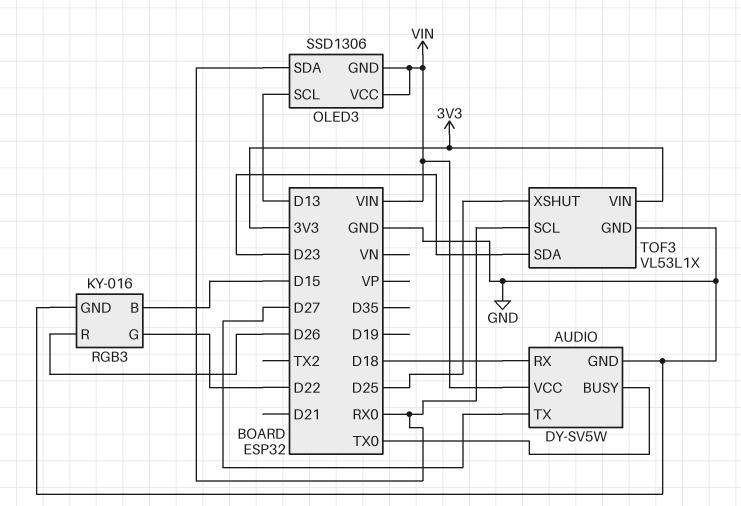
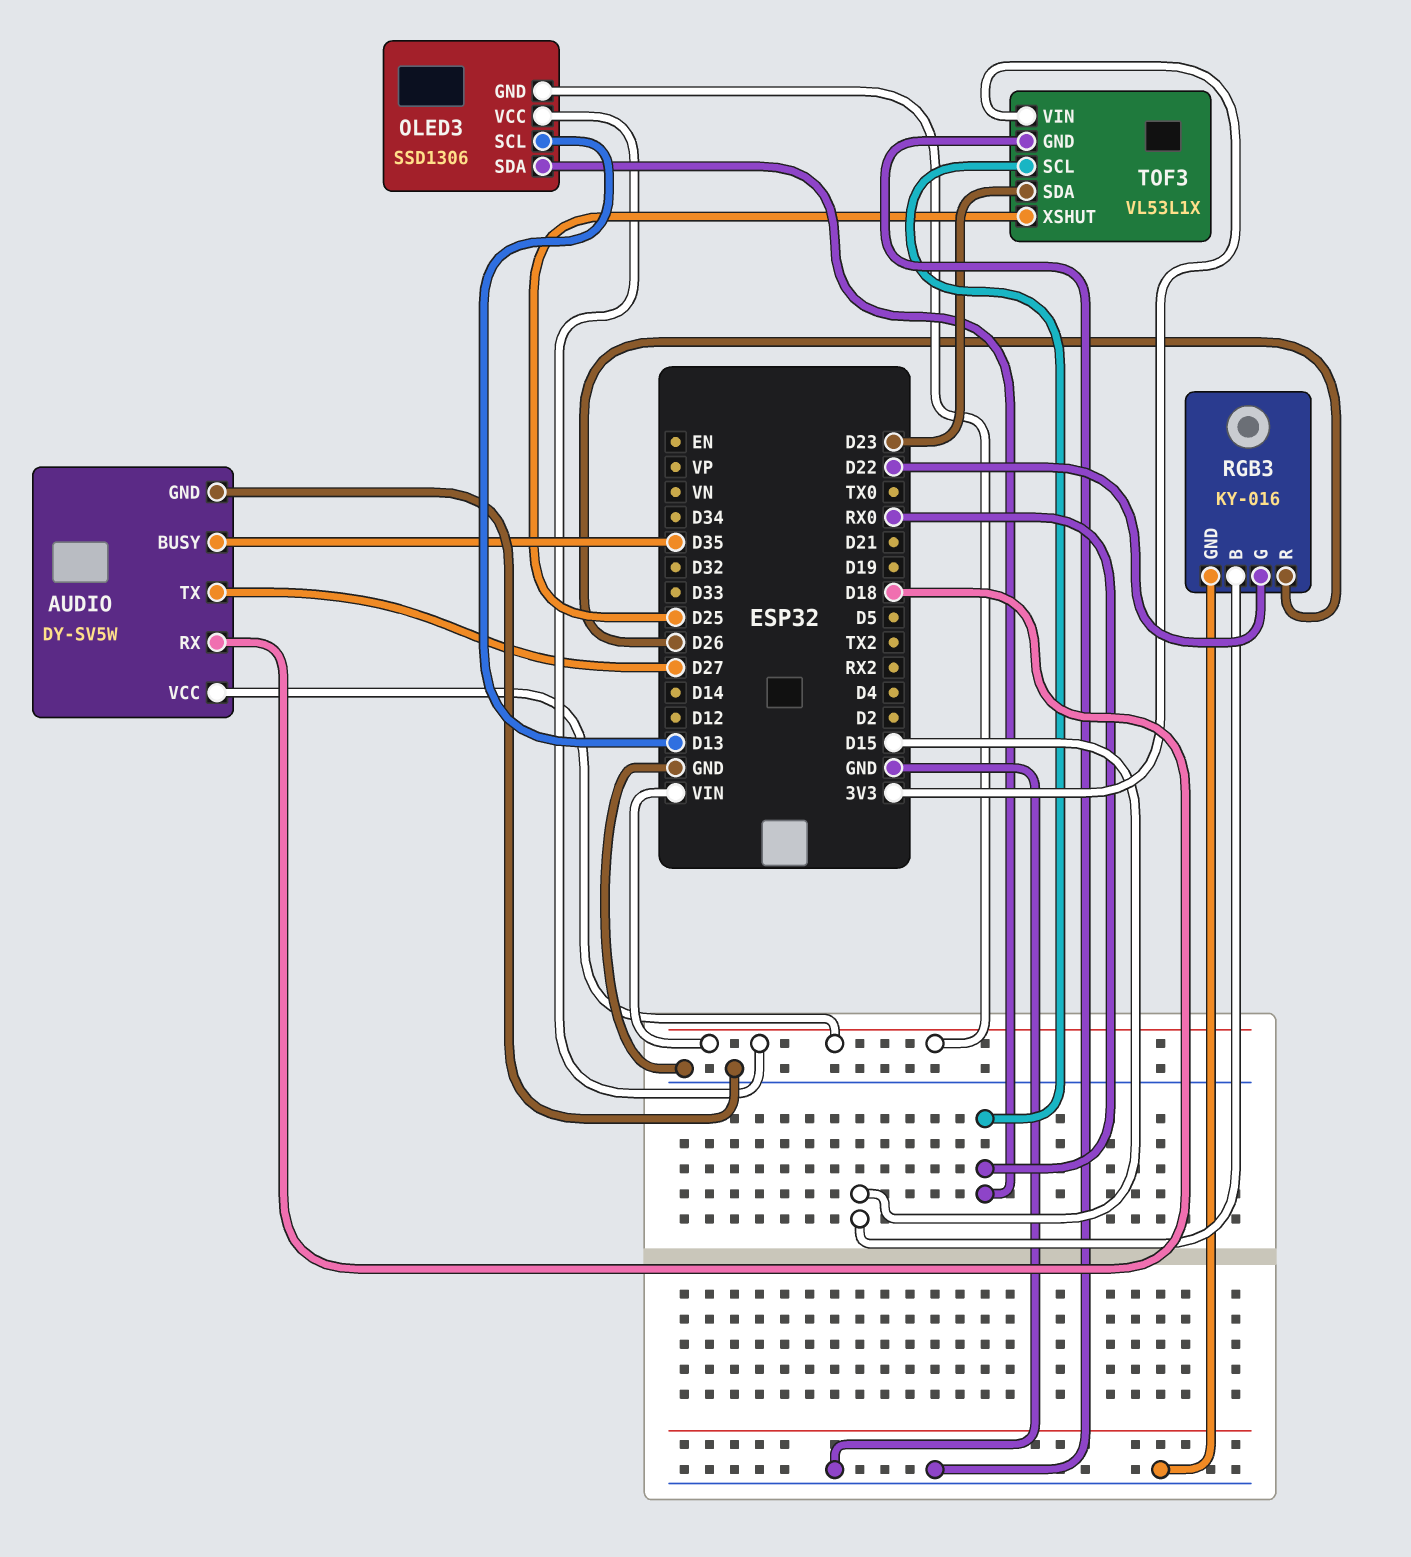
AUDIO pin BUSY: TX0 -> D35

